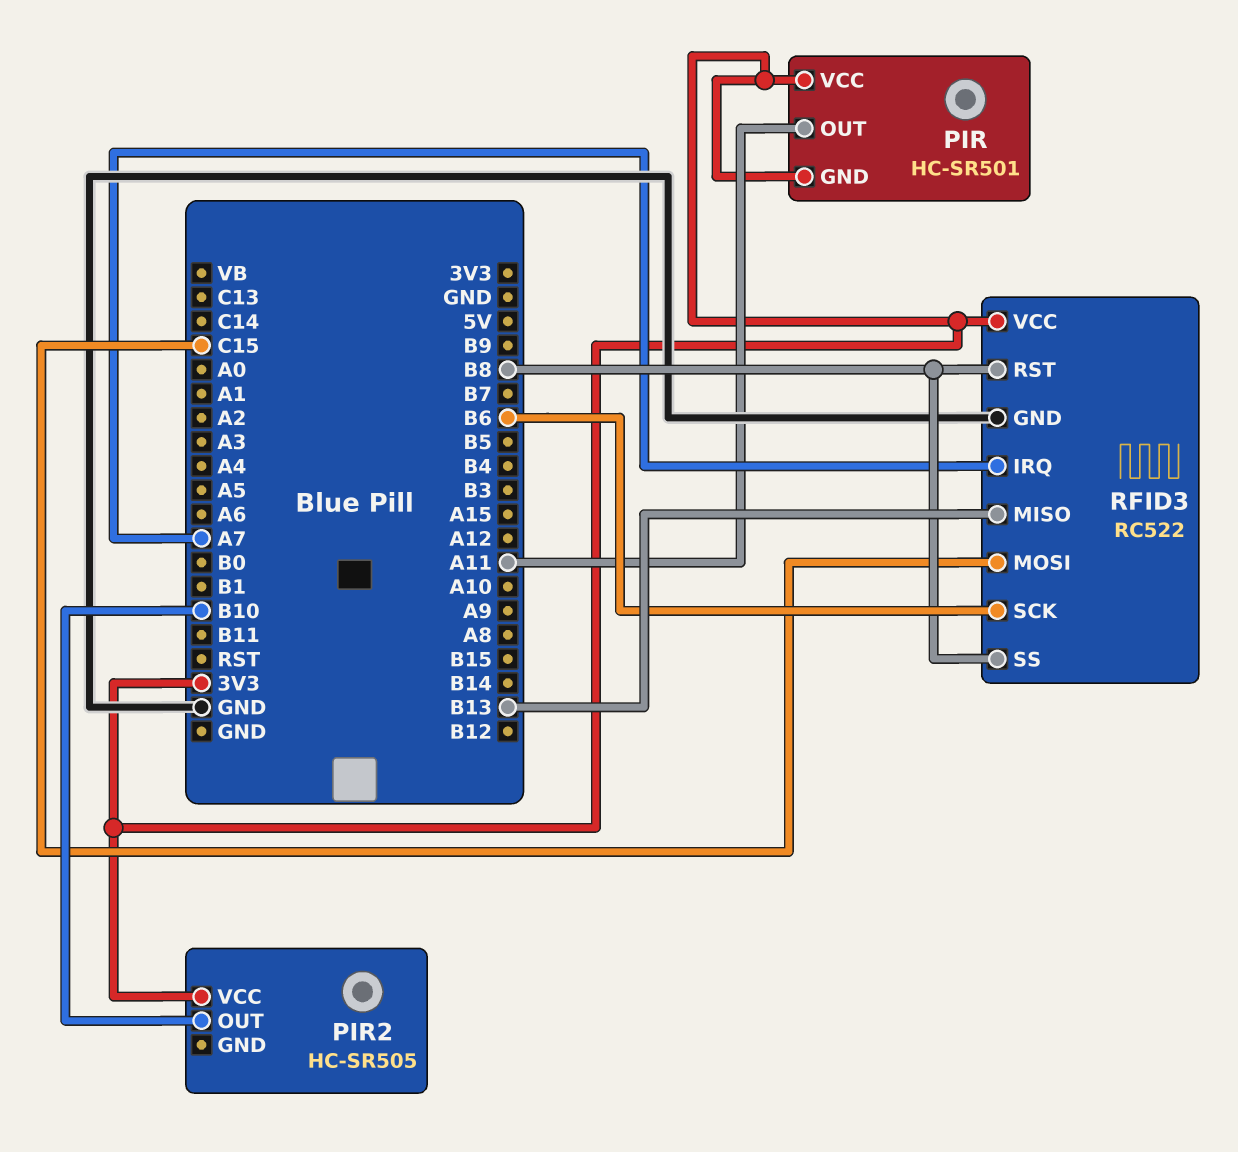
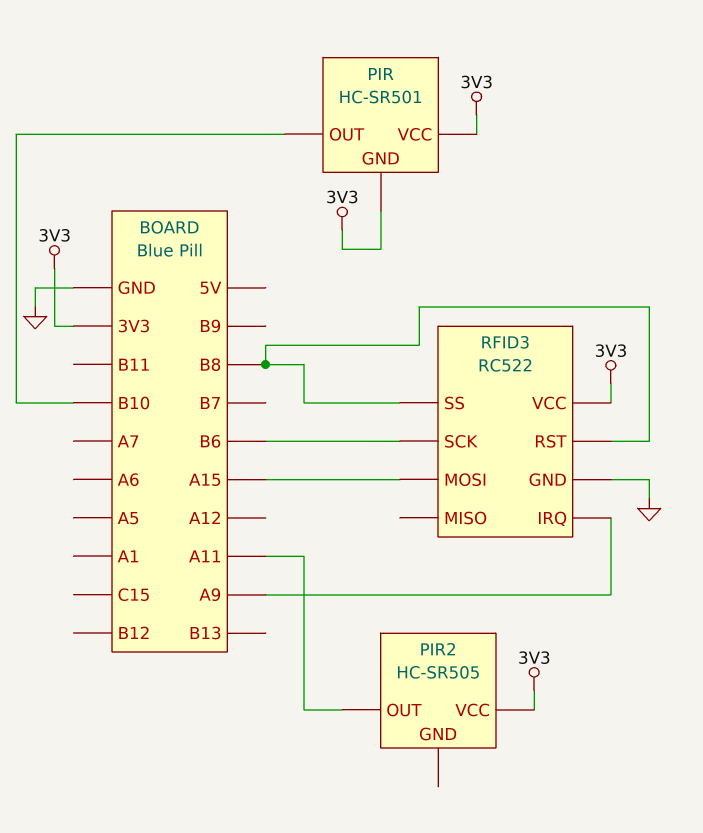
PIR pin OUT: A11 -> B10
PIR2 pin OUT: B10 -> A11
RFID3 pin IRQ: A7 -> A9
RFID3 pin MISO: B13 -> none
RFID3 pin MOSI: C15 -> A15

